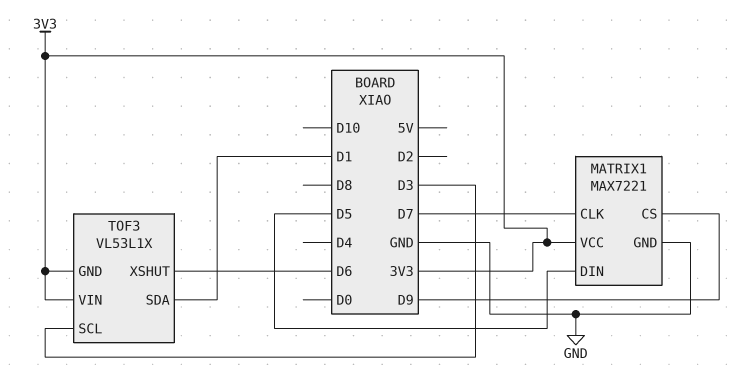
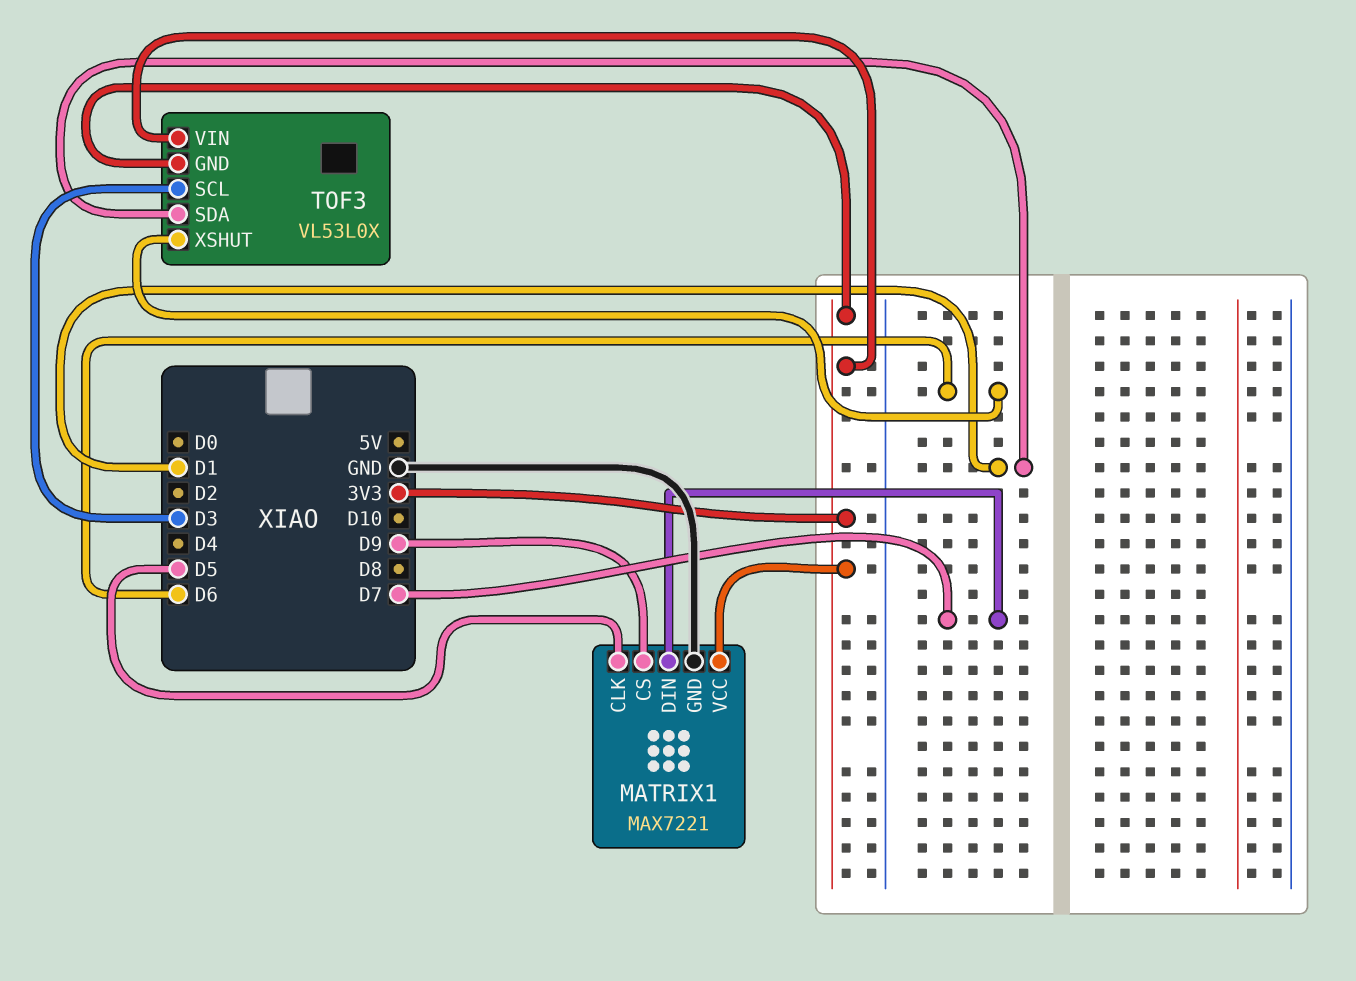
MATRIX1 pin CLK: D7 -> D5
MATRIX1 pin DIN: D5 -> D7
TOF3: VL53L1X -> VL53L0X

